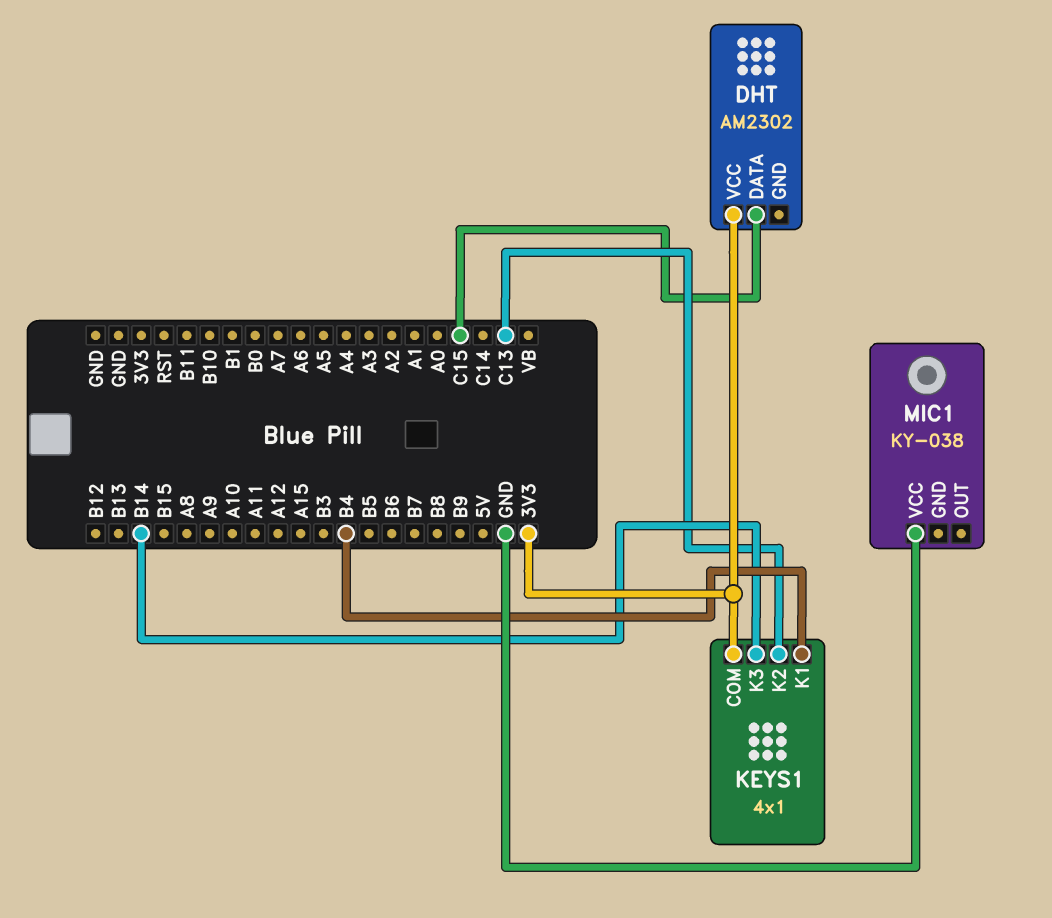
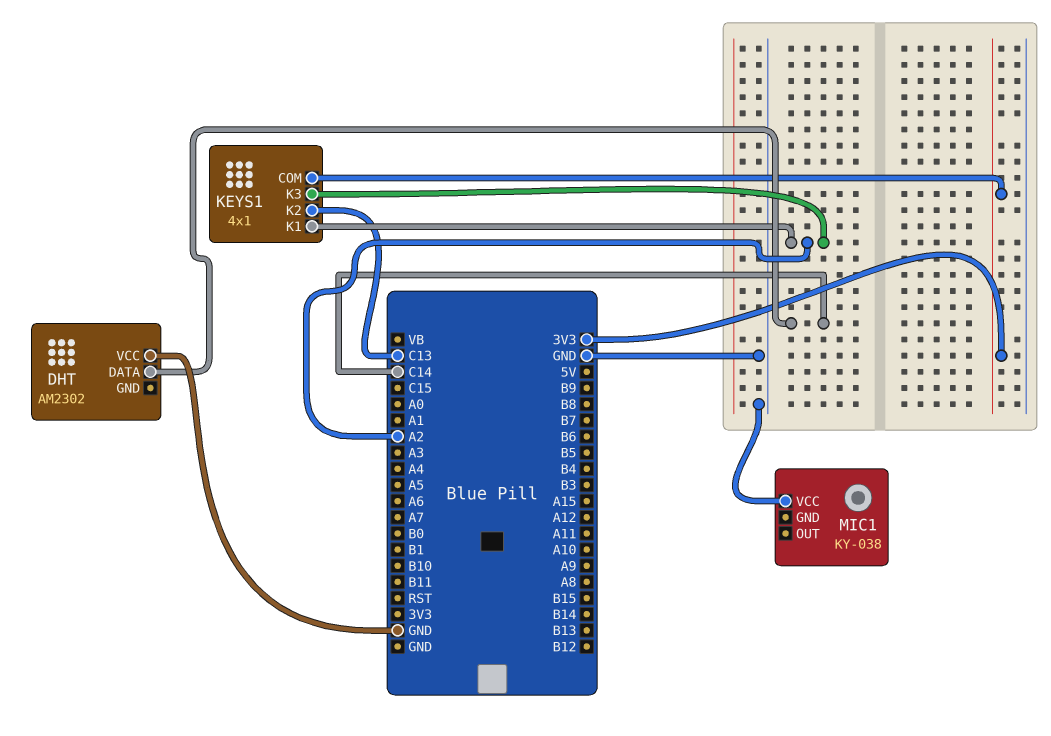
DHT pin DATA: C15 -> C14
DHT pin VCC: 3V3 -> GND
KEYS1 pin K1: B4 -> A2
KEYS1 pin K3: B14 -> A2

